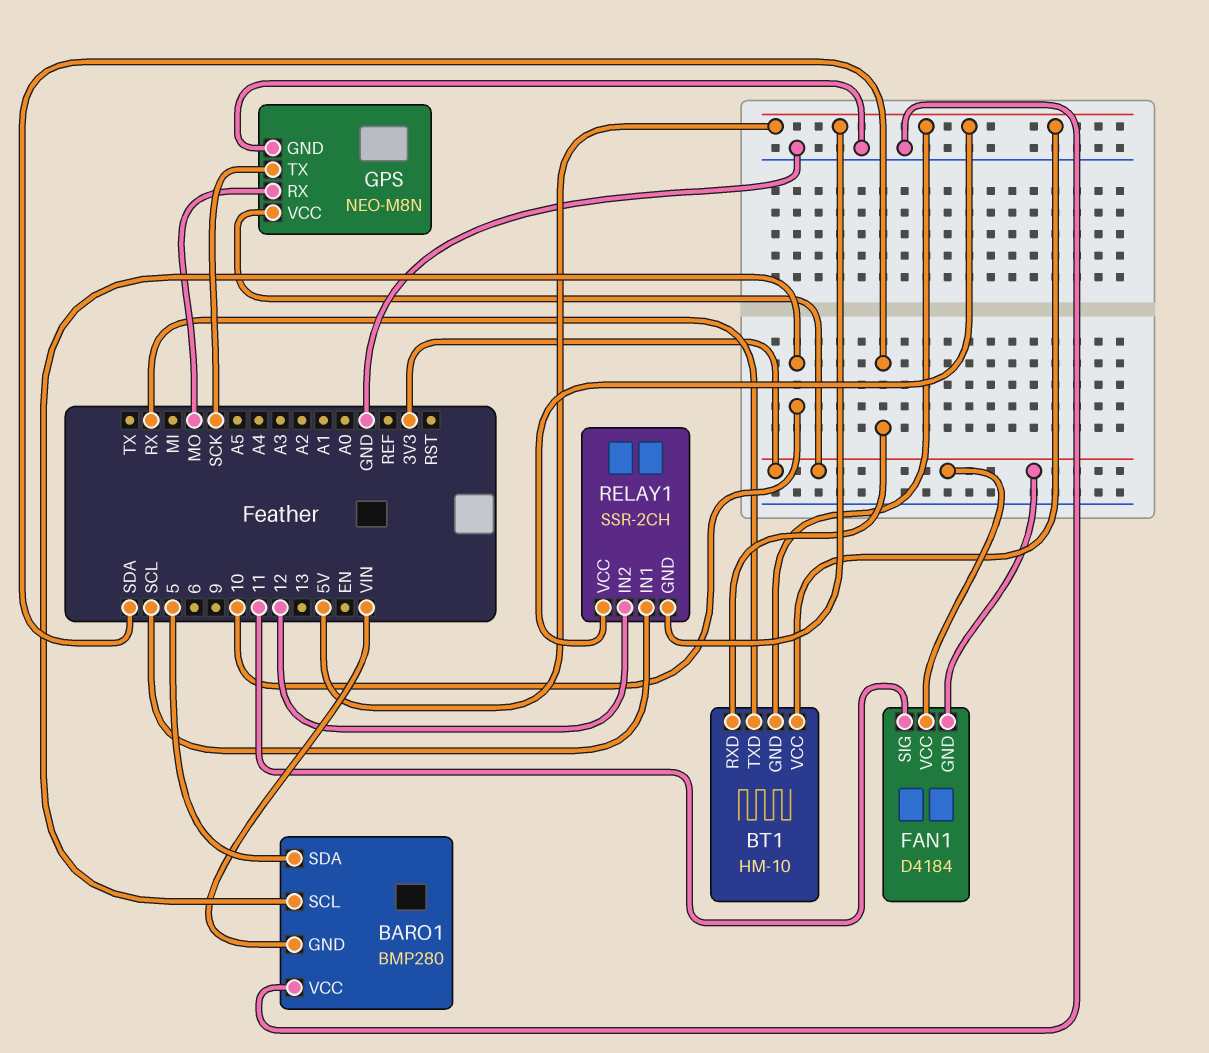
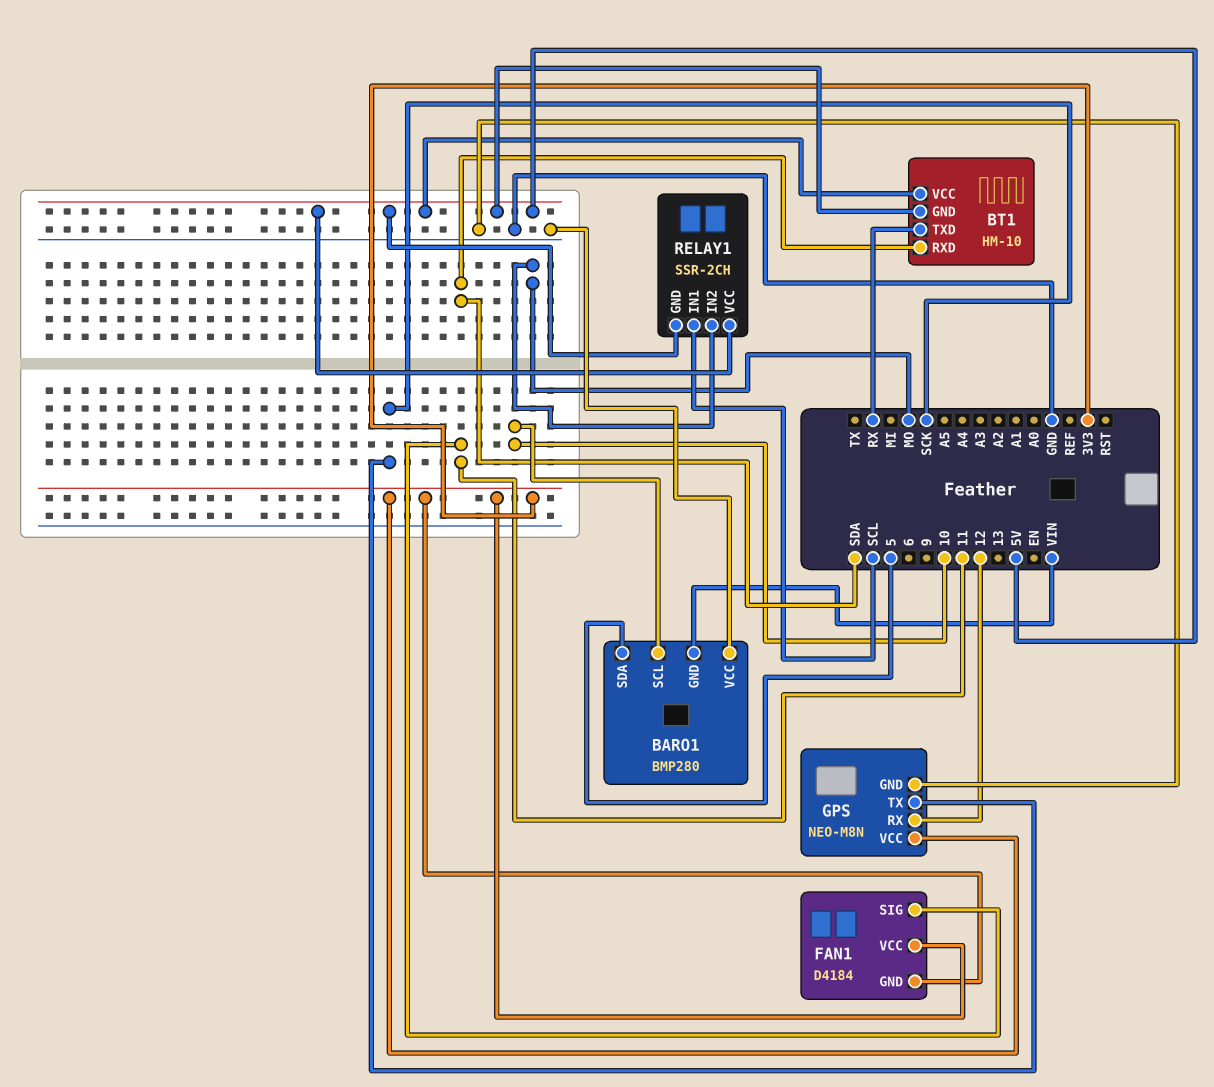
GPS pin RX: MO -> 12
RELAY1 pin IN2: 12 -> MO

